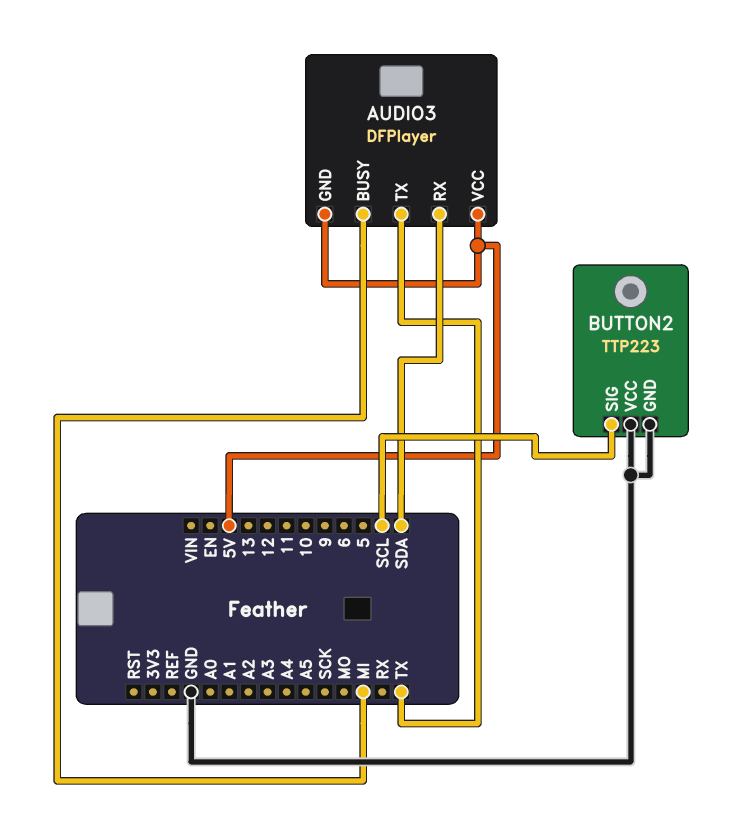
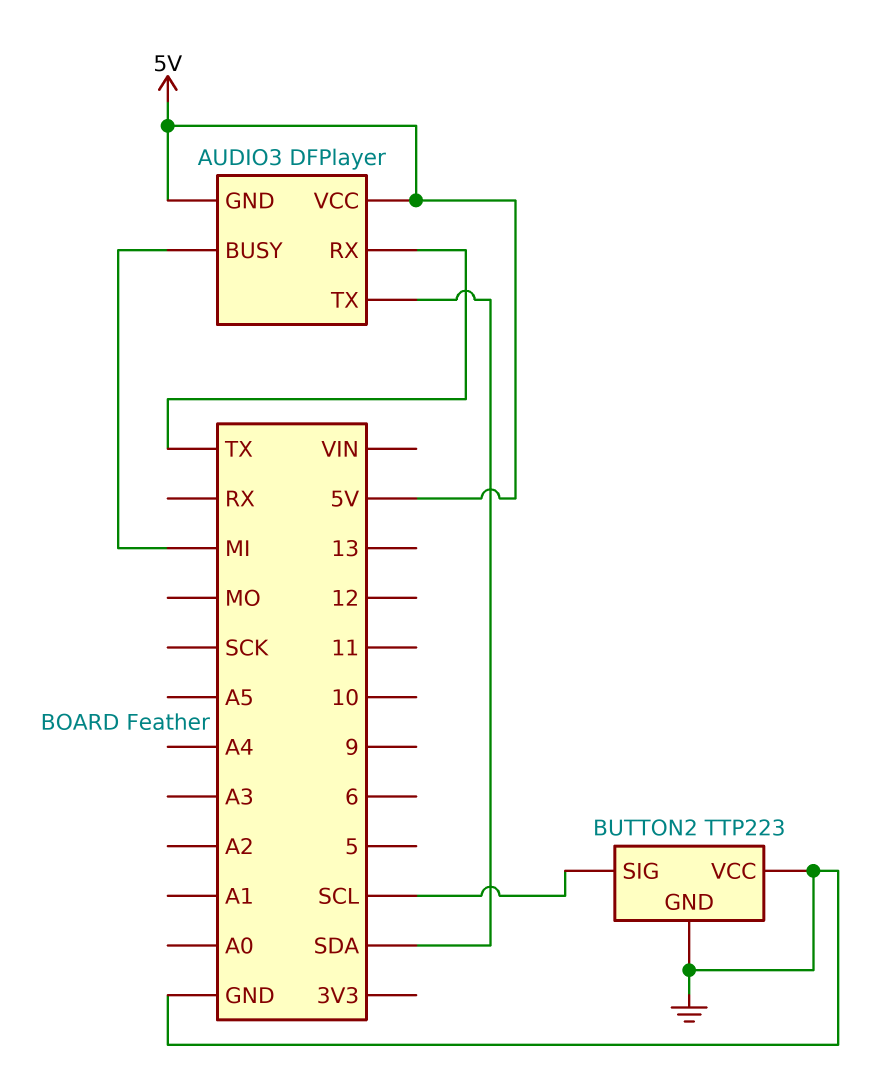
AUDIO3 pin RX: SDA -> TX
AUDIO3 pin TX: TX -> SDA

